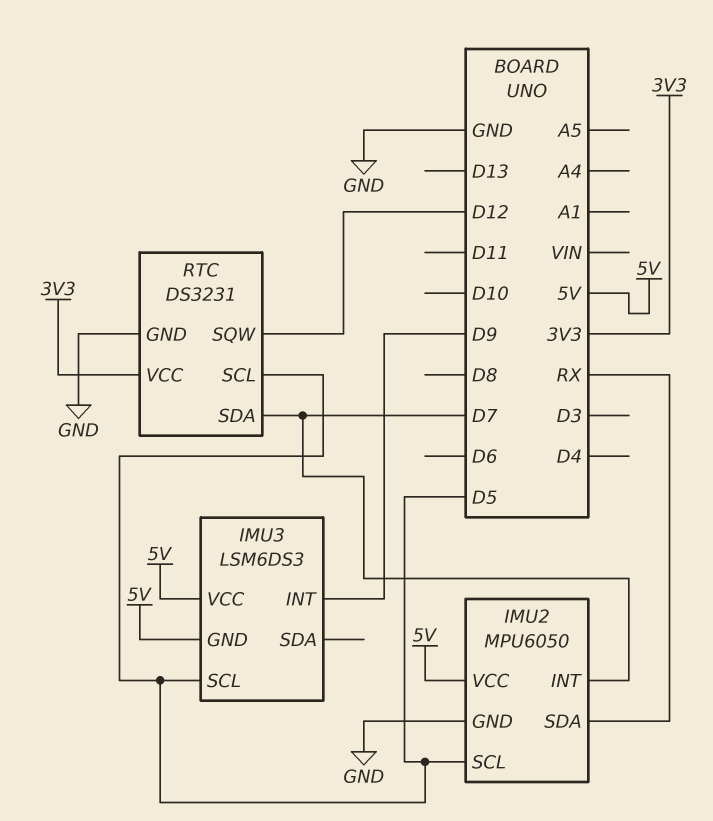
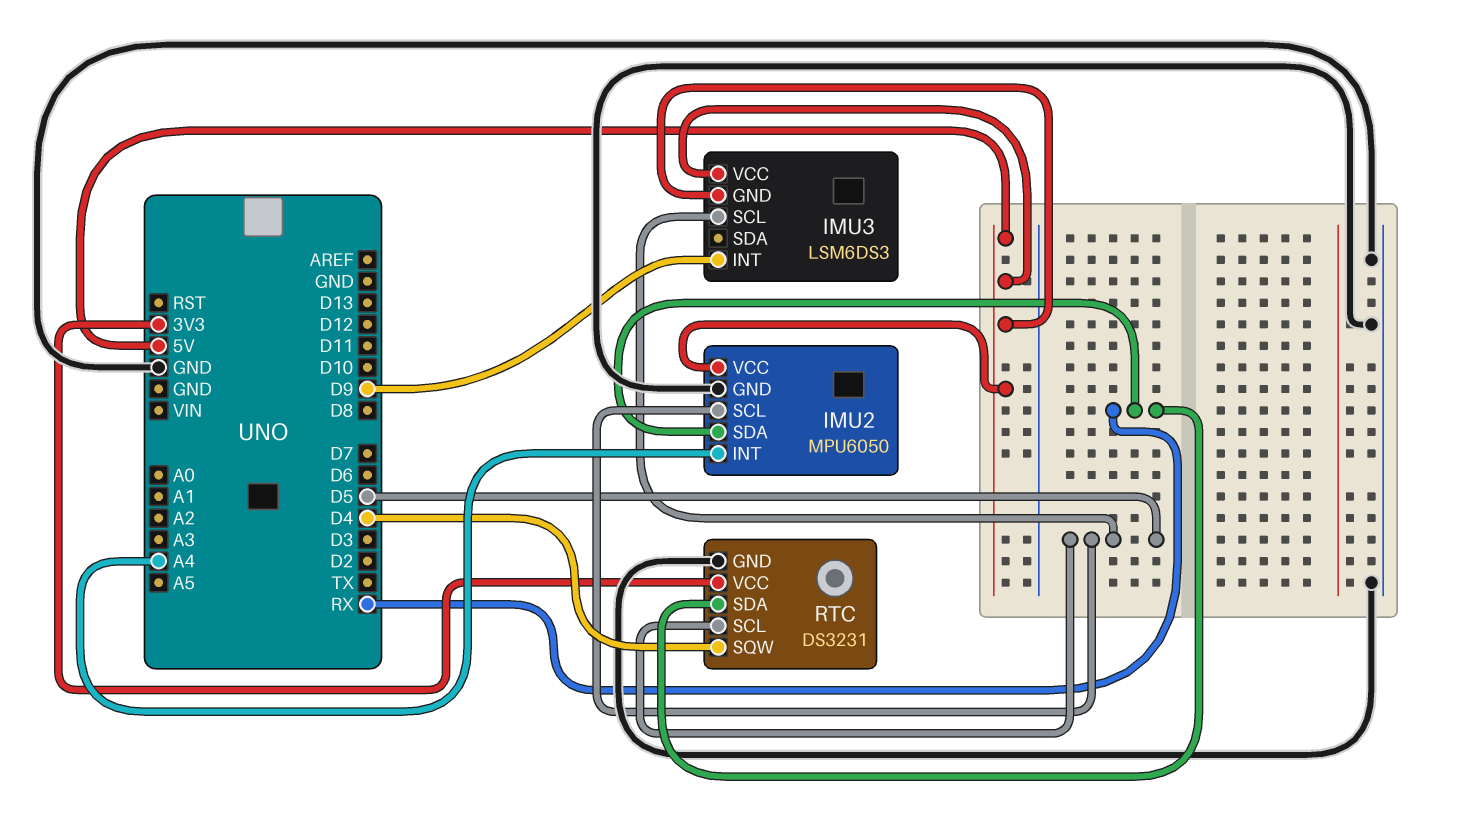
IMU2 pin INT: D7 -> A4
RTC pin SDA: D7 -> RX
RTC pin SQW: D12 -> D4

